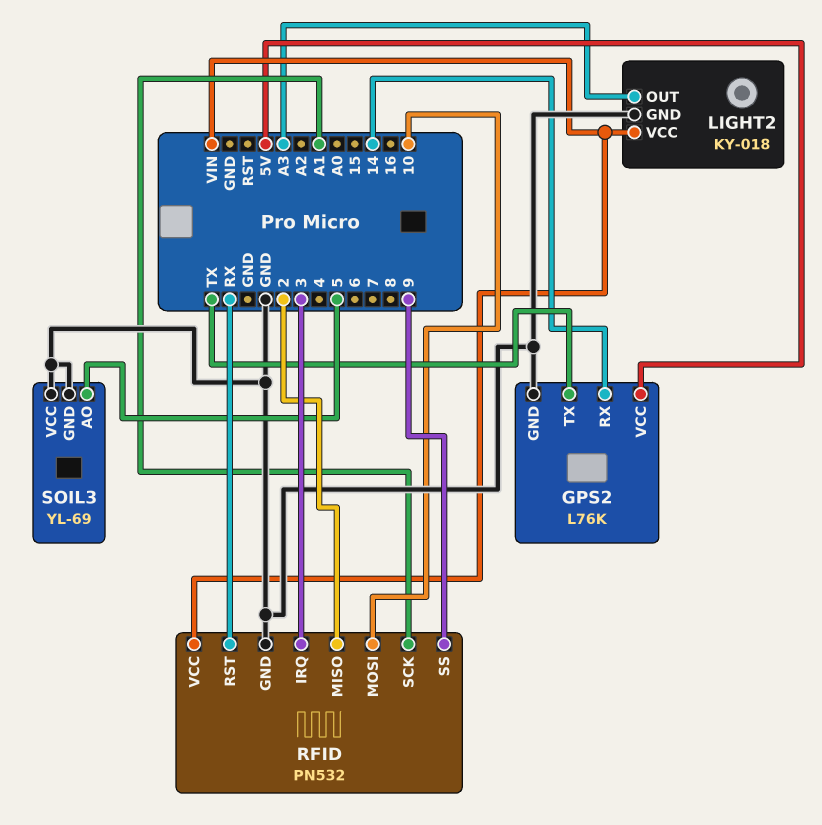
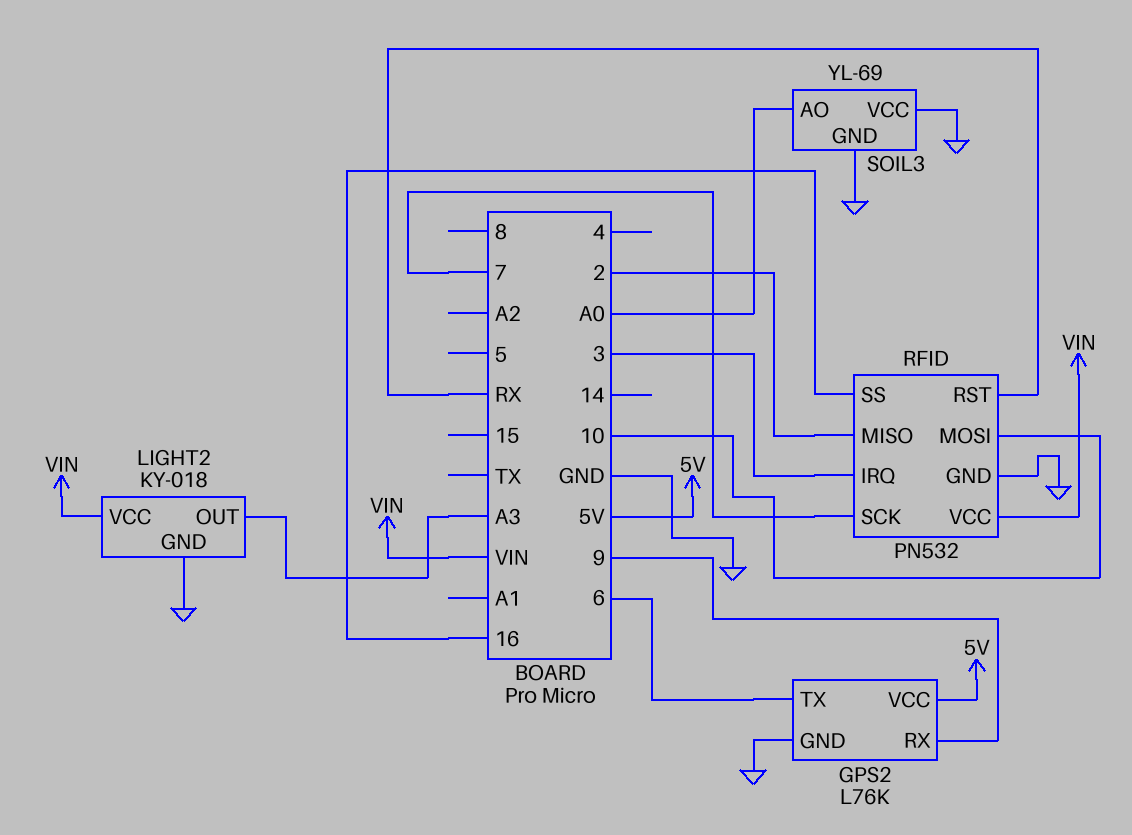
GPS2 pin RX: 14 -> 9
GPS2 pin TX: TX -> 6
RFID pin SCK: A1 -> 7
RFID pin SS: 9 -> 16
SOIL3 pin AO: 5 -> A0

